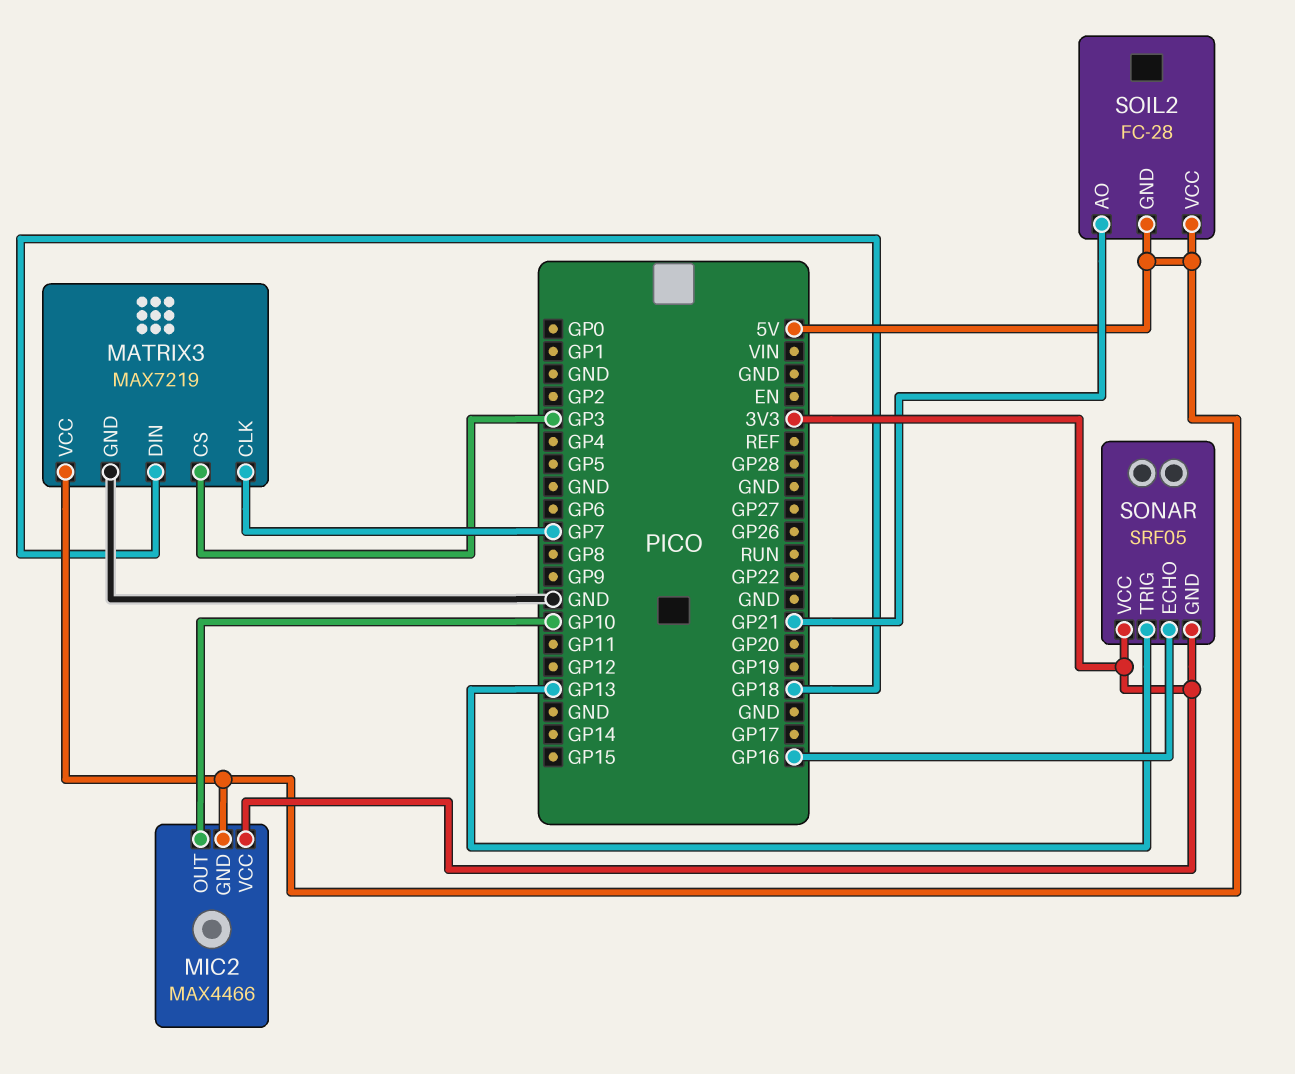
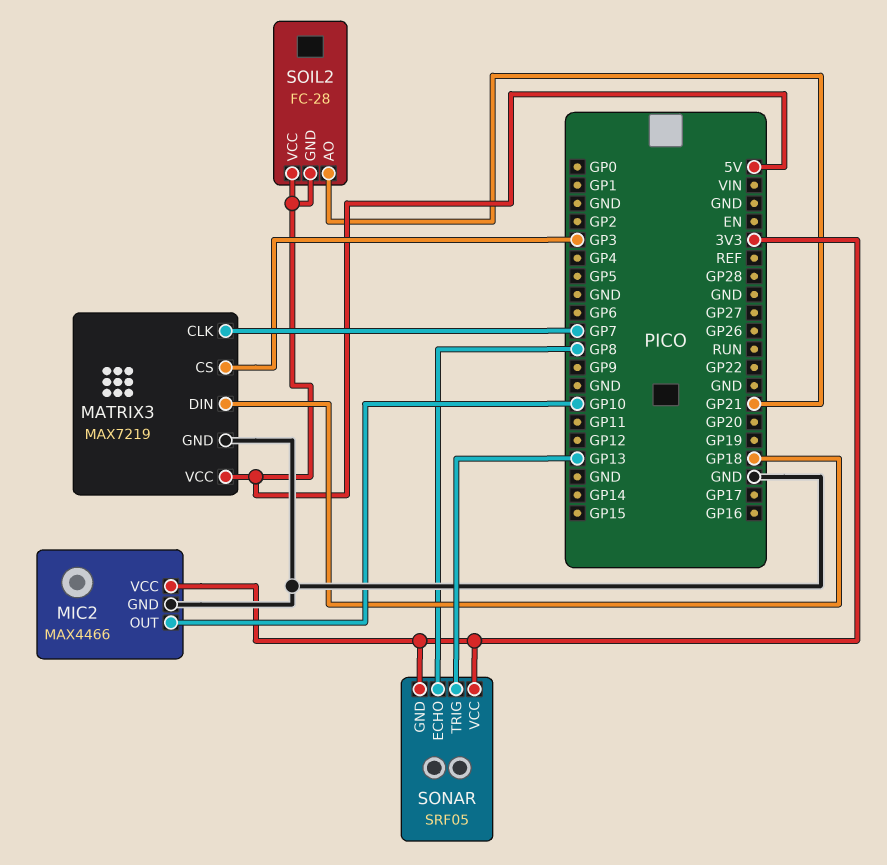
MIC2 pin GND: 5V -> GND
SONAR pin ECHO: GP16 -> GP8

